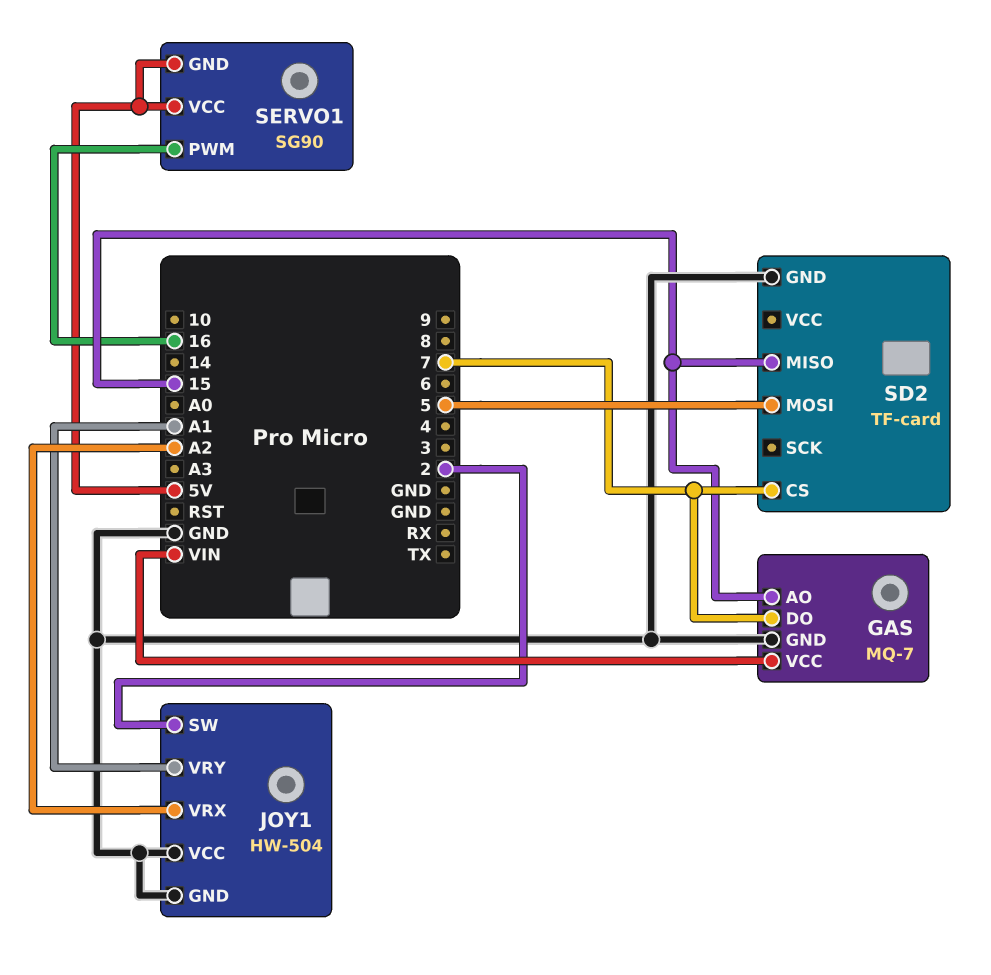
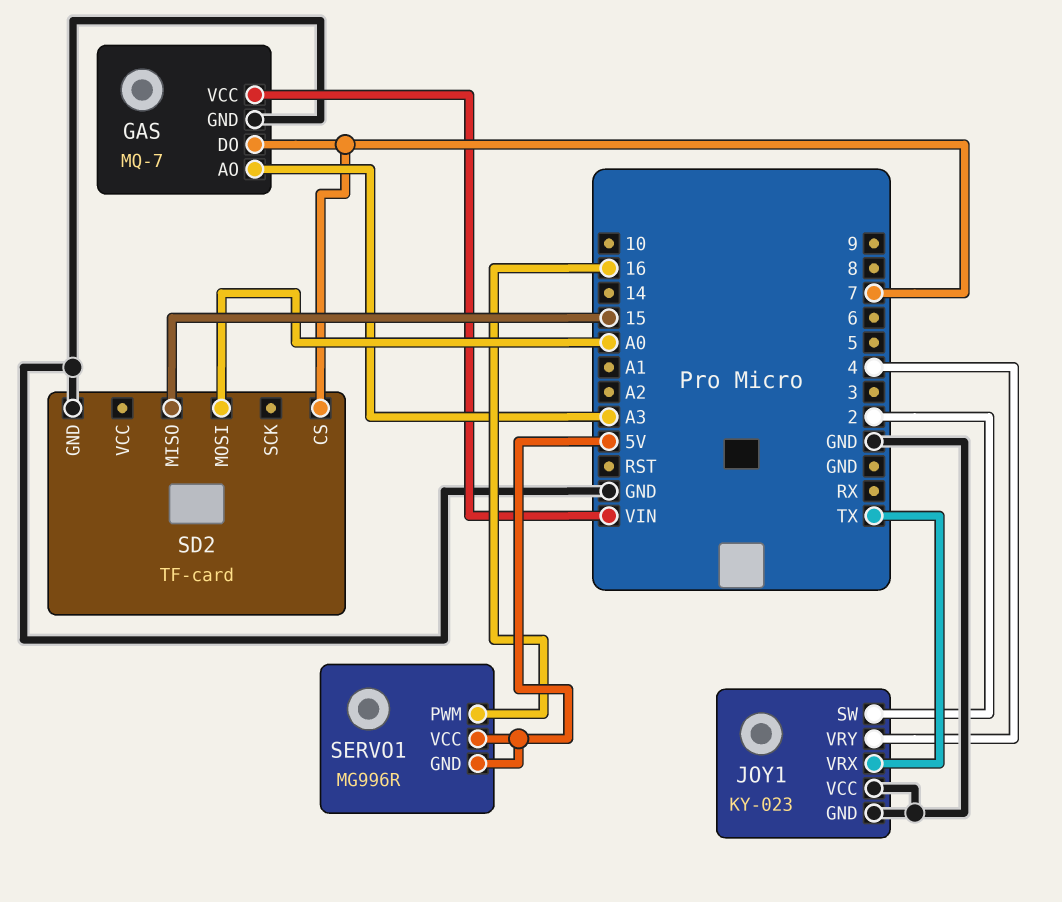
GAS pin AO: 15 -> A3
JOY1: HW-504 -> KY-023
JOY1 pin VRX: A2 -> TX
JOY1 pin VRY: A1 -> 4
SD2 pin MOSI: 5 -> A0
SERVO1: SG90 -> MG996R

